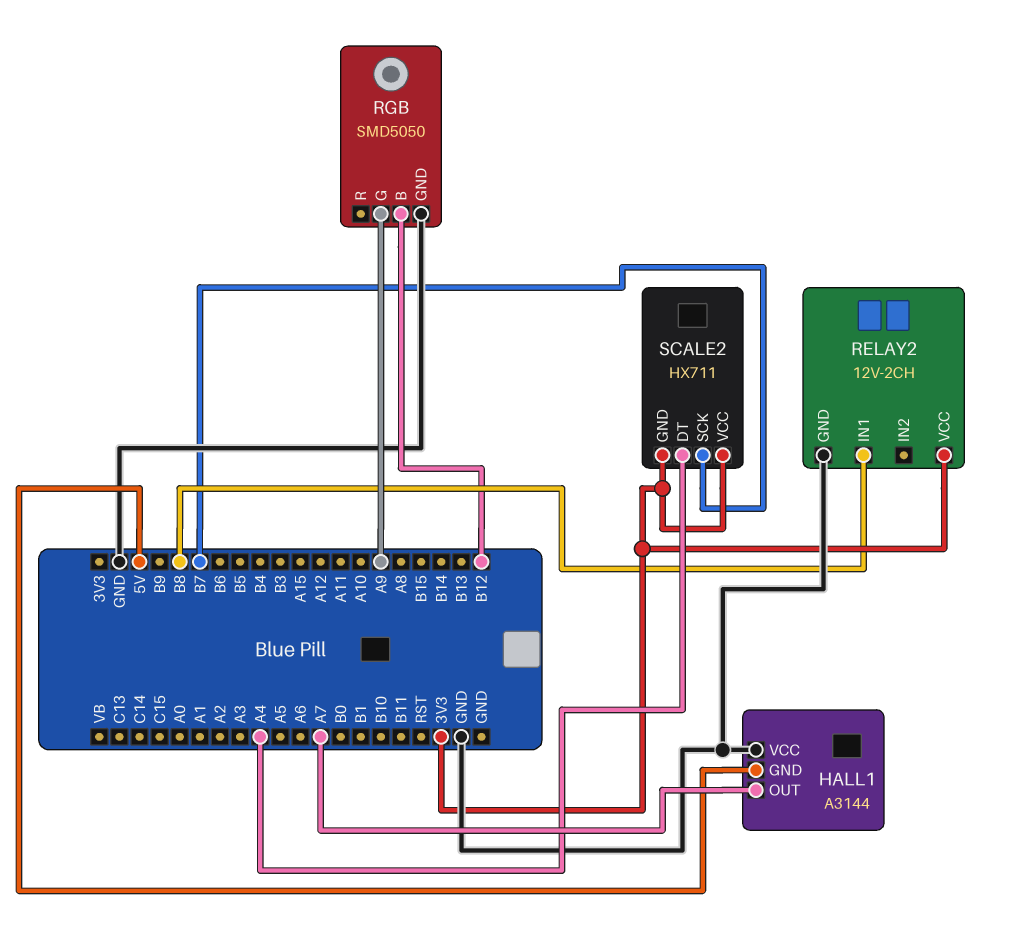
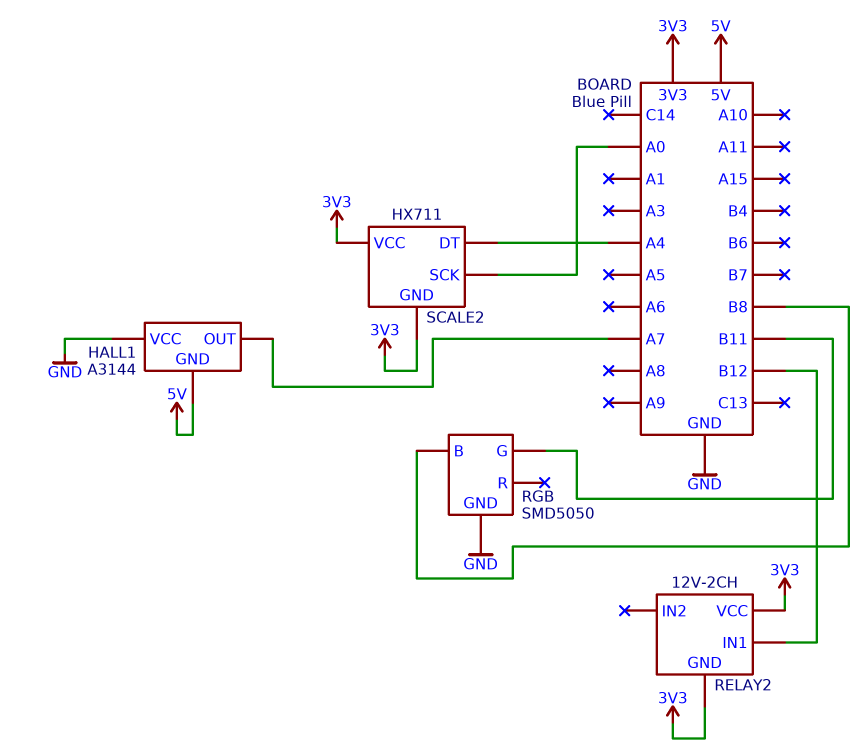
RELAY2 pin GND: GND -> 3V3
RELAY2 pin IN1: B8 -> B12
RGB pin B: B12 -> B8
RGB pin G: A9 -> B11
SCALE2 pin SCK: B7 -> A0

